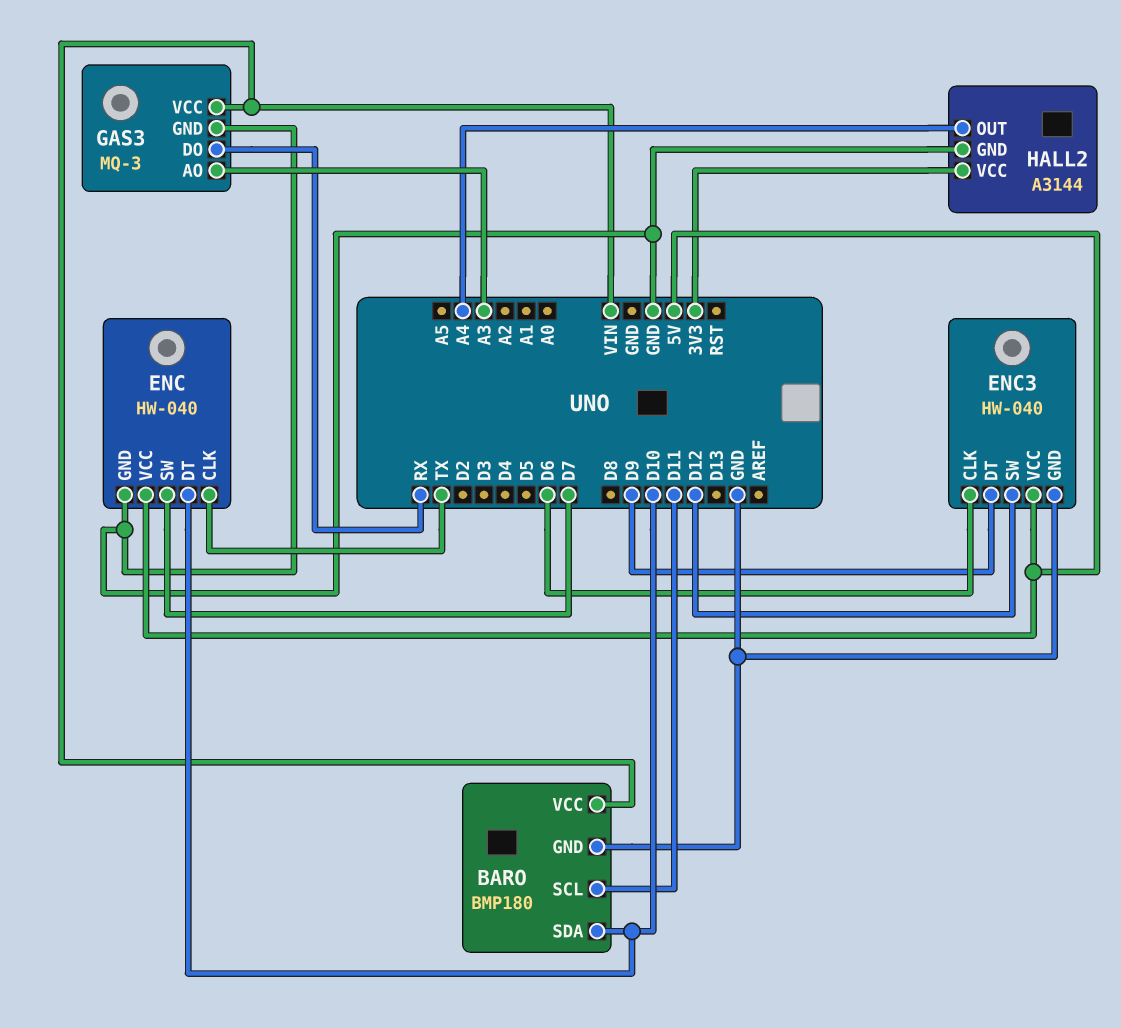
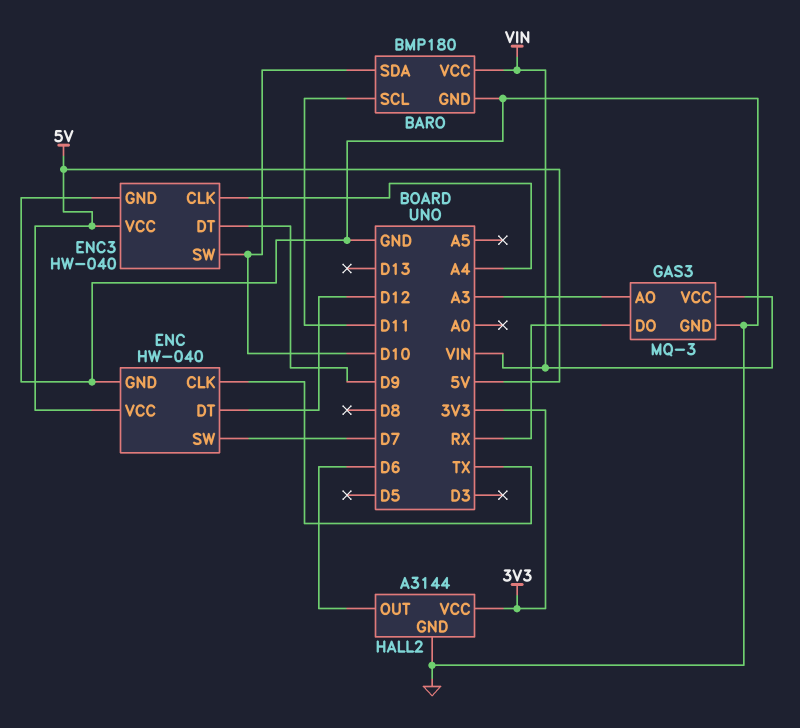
ENC pin DT: D10 -> D12
ENC3 pin CLK: D6 -> A4
ENC3 pin SW: D12 -> D10
HALL2 pin OUT: A4 -> D6

